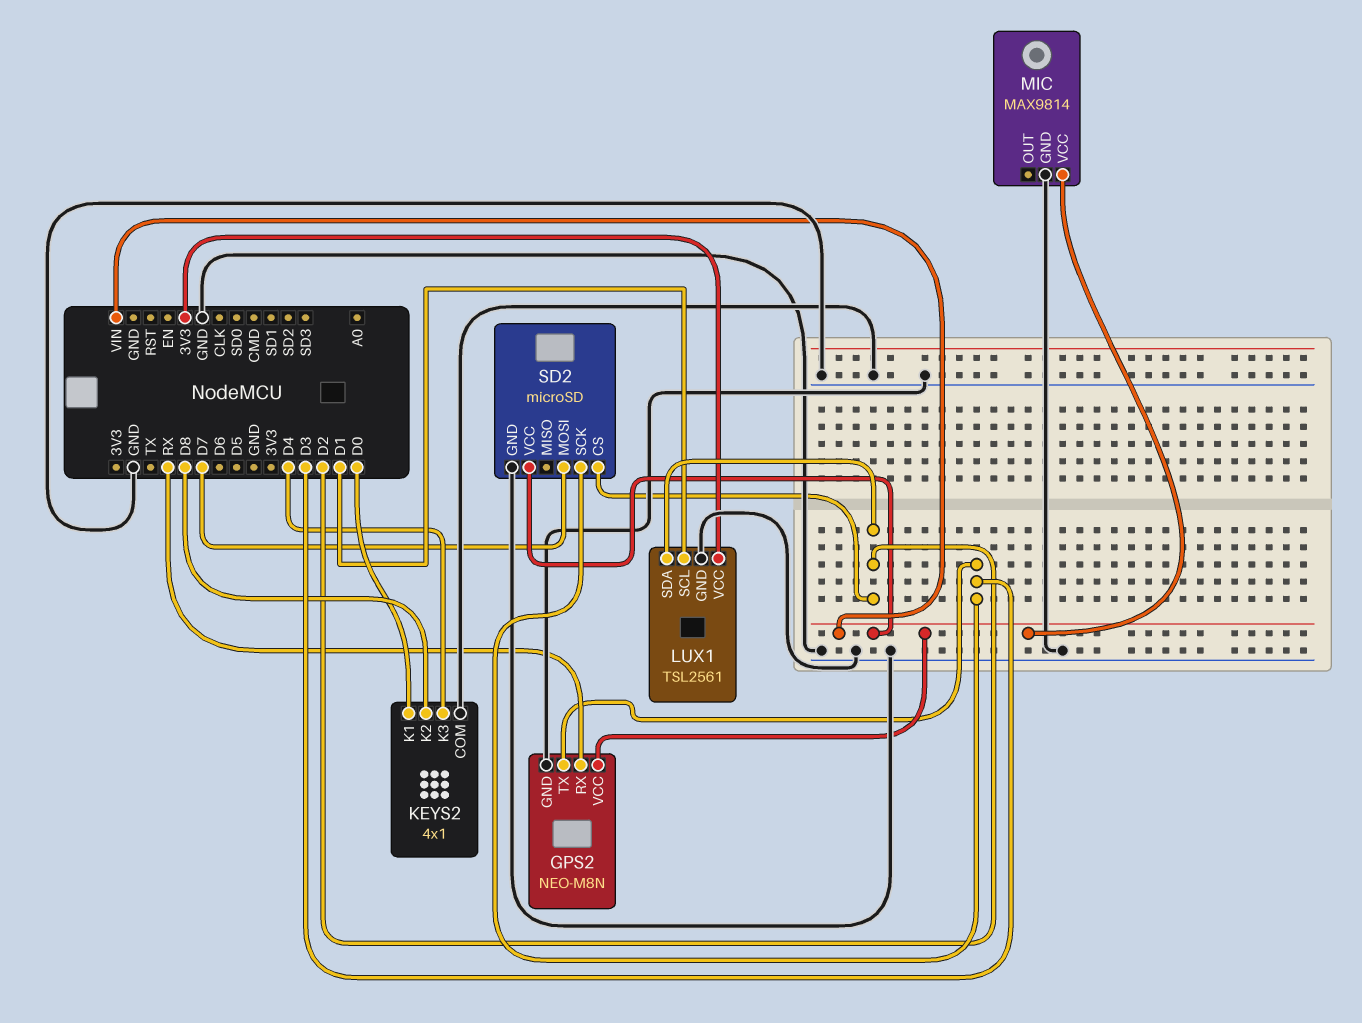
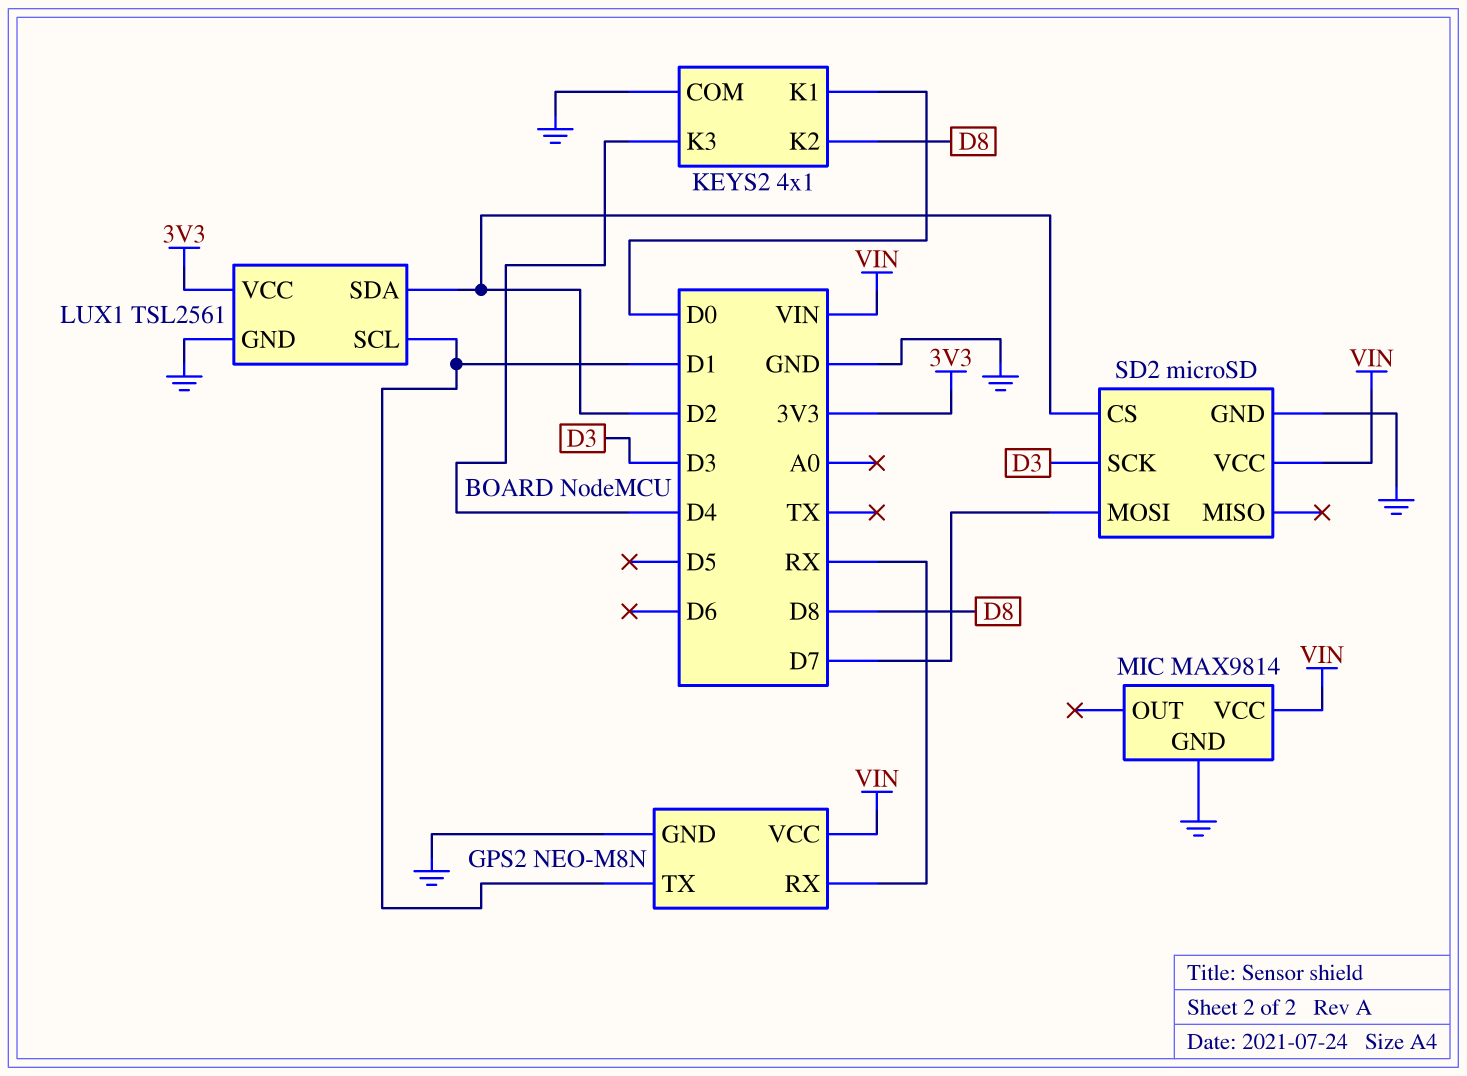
GPS2 pin TX: D3 -> D1

